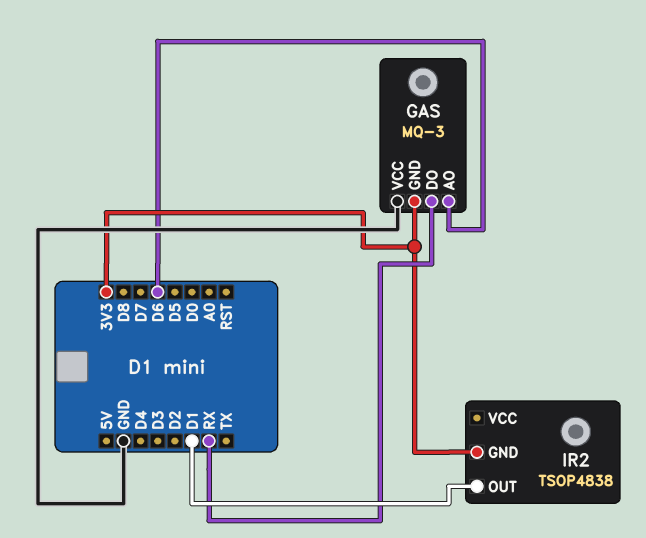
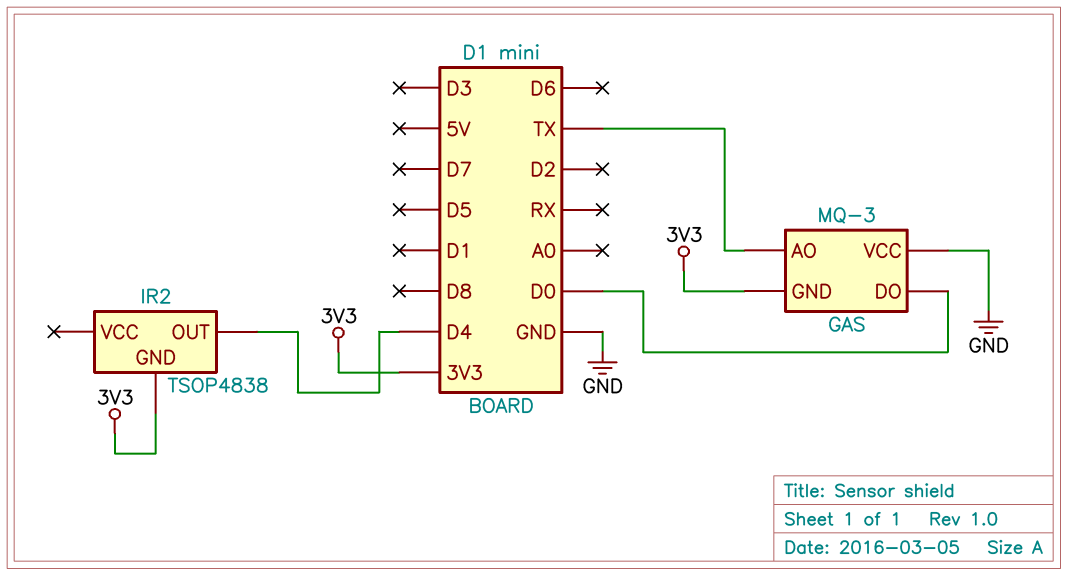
GAS pin AO: D6 -> TX
GAS pin DO: RX -> D0
IR2 pin OUT: D1 -> D4

